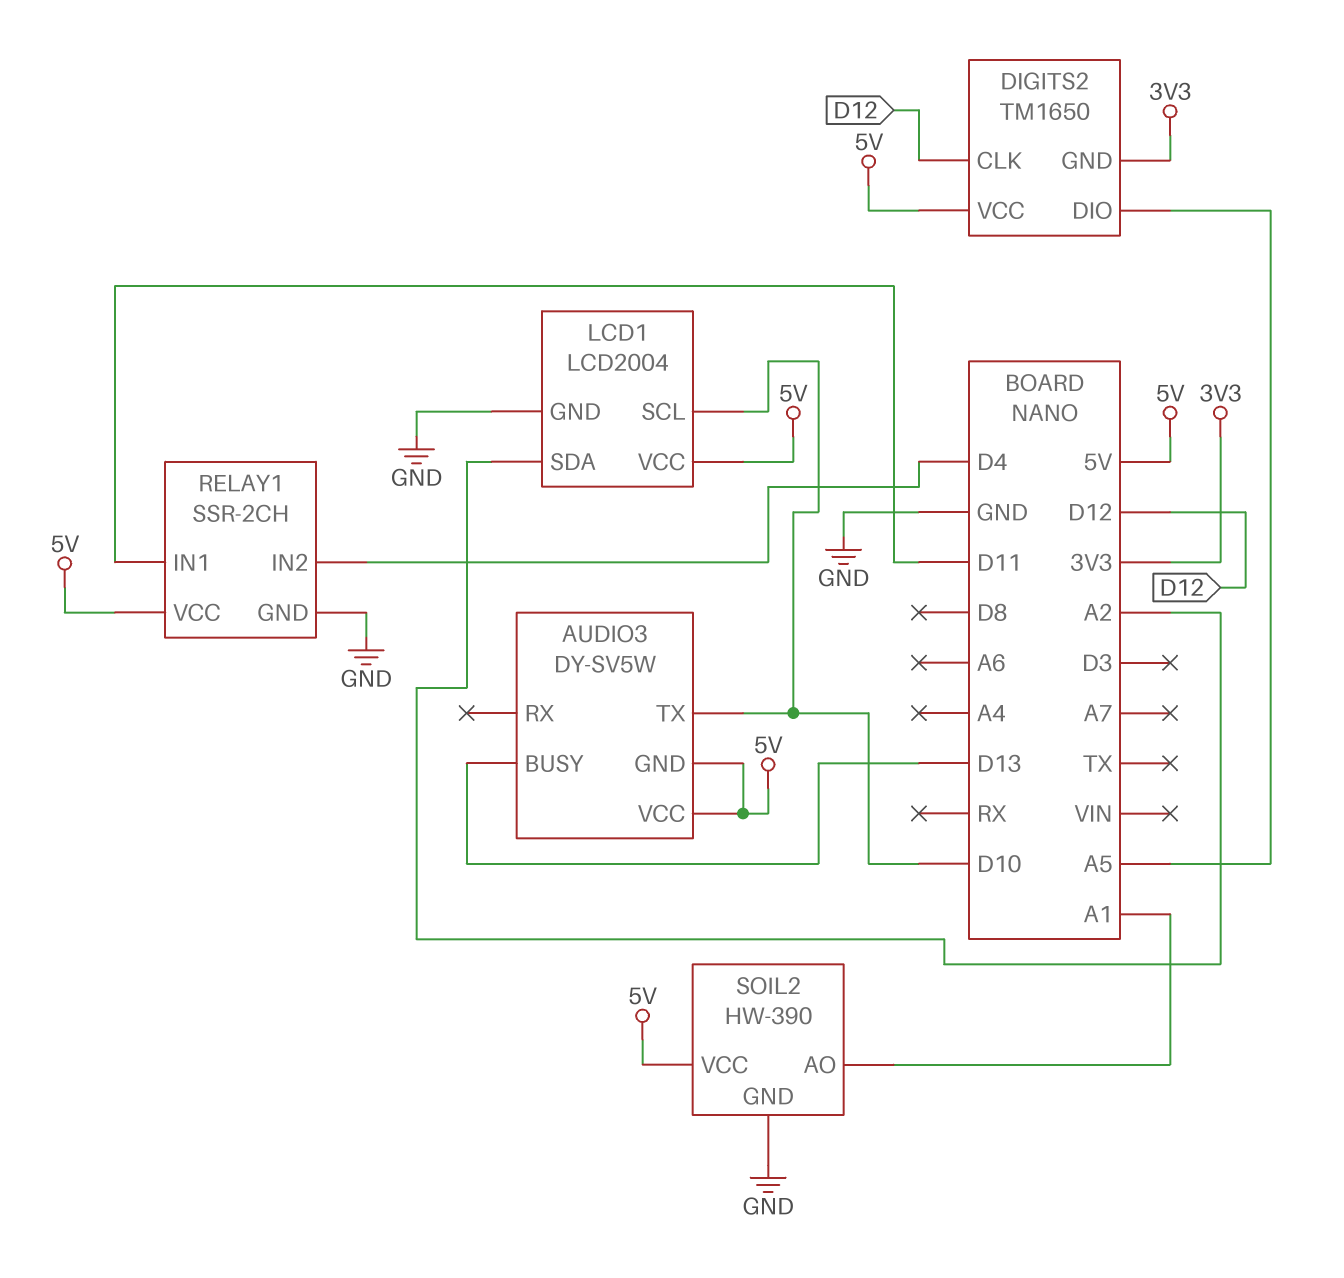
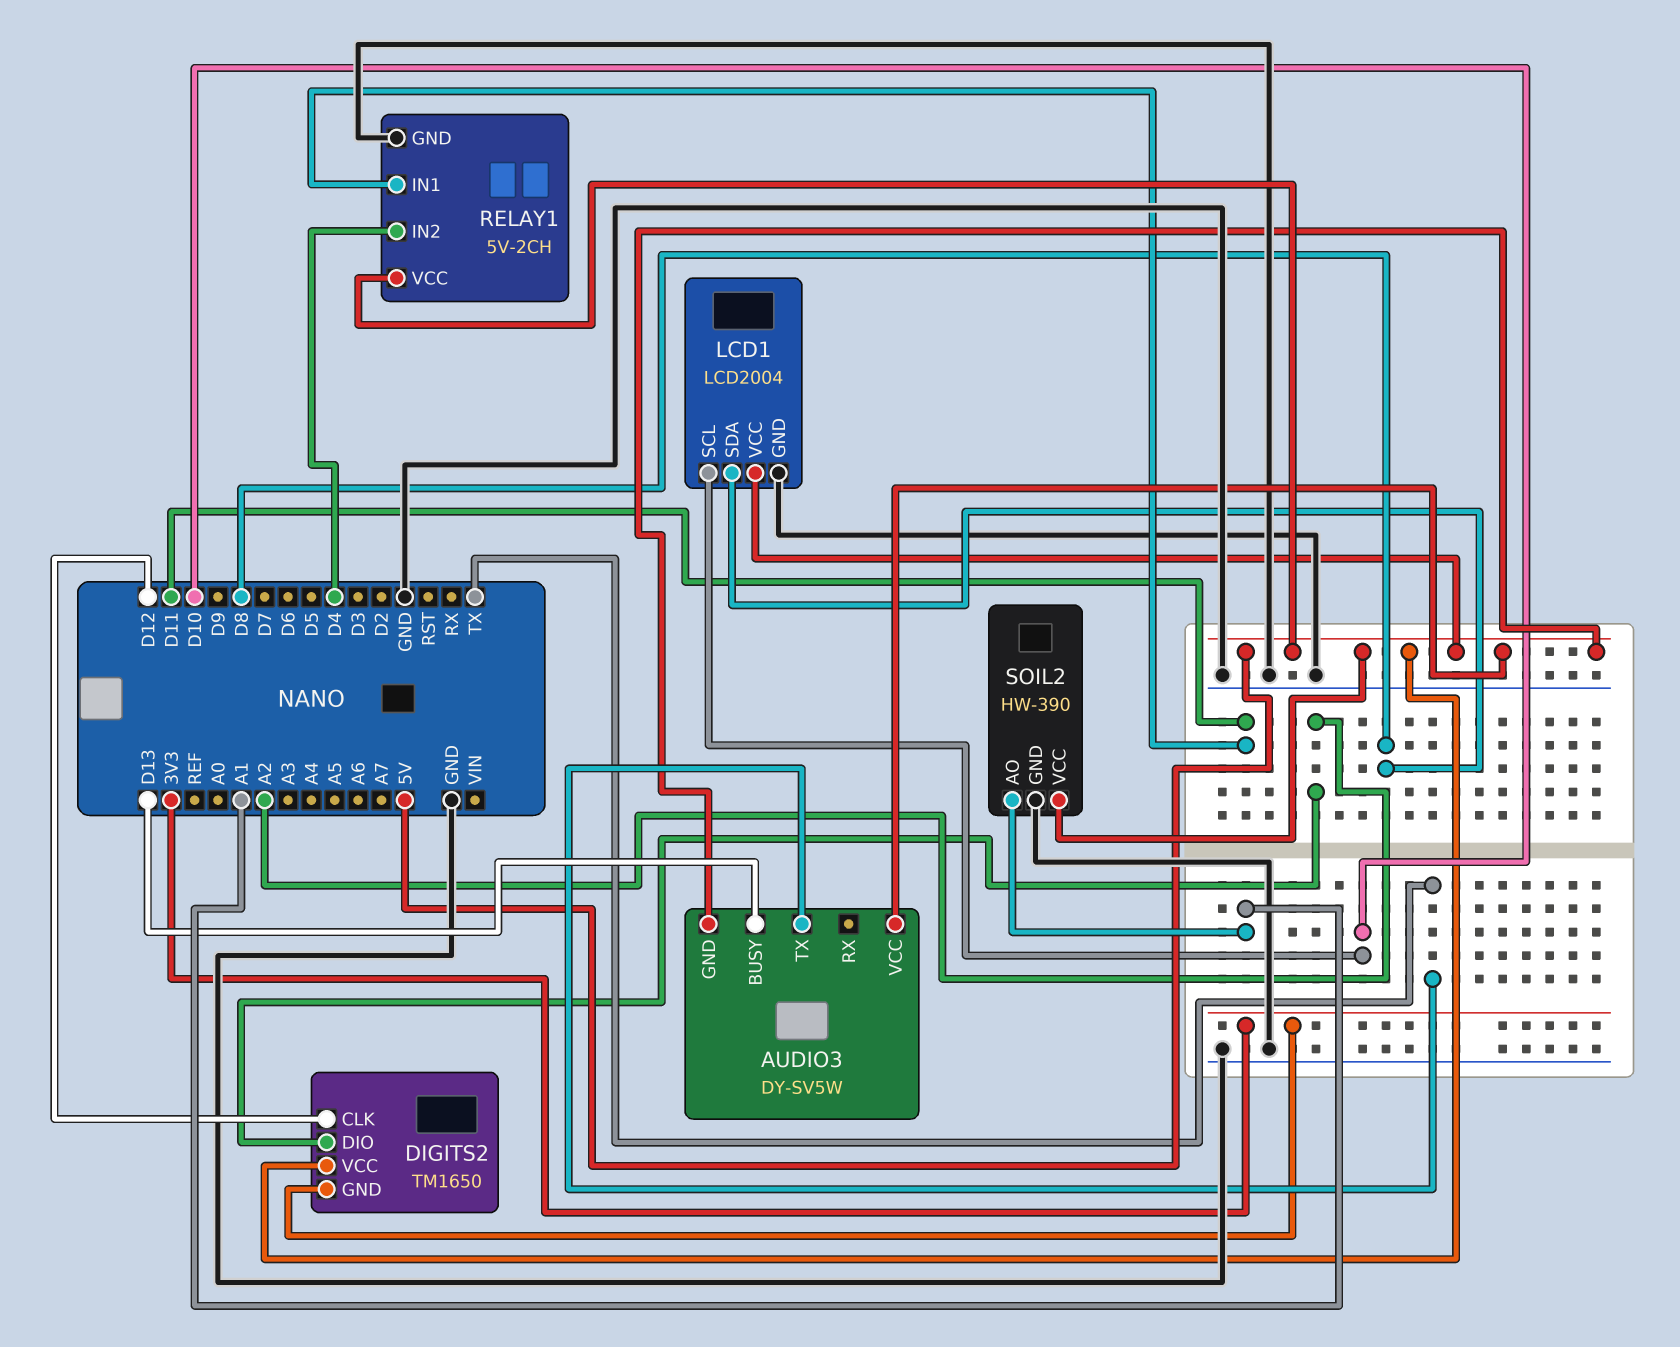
AUDIO3 pin TX: D10 -> TX
DIGITS2 pin DIO: A5 -> A2
LCD1 pin SDA: A2 -> D8
RELAY1: SSR-2CH -> 5V-2CH

